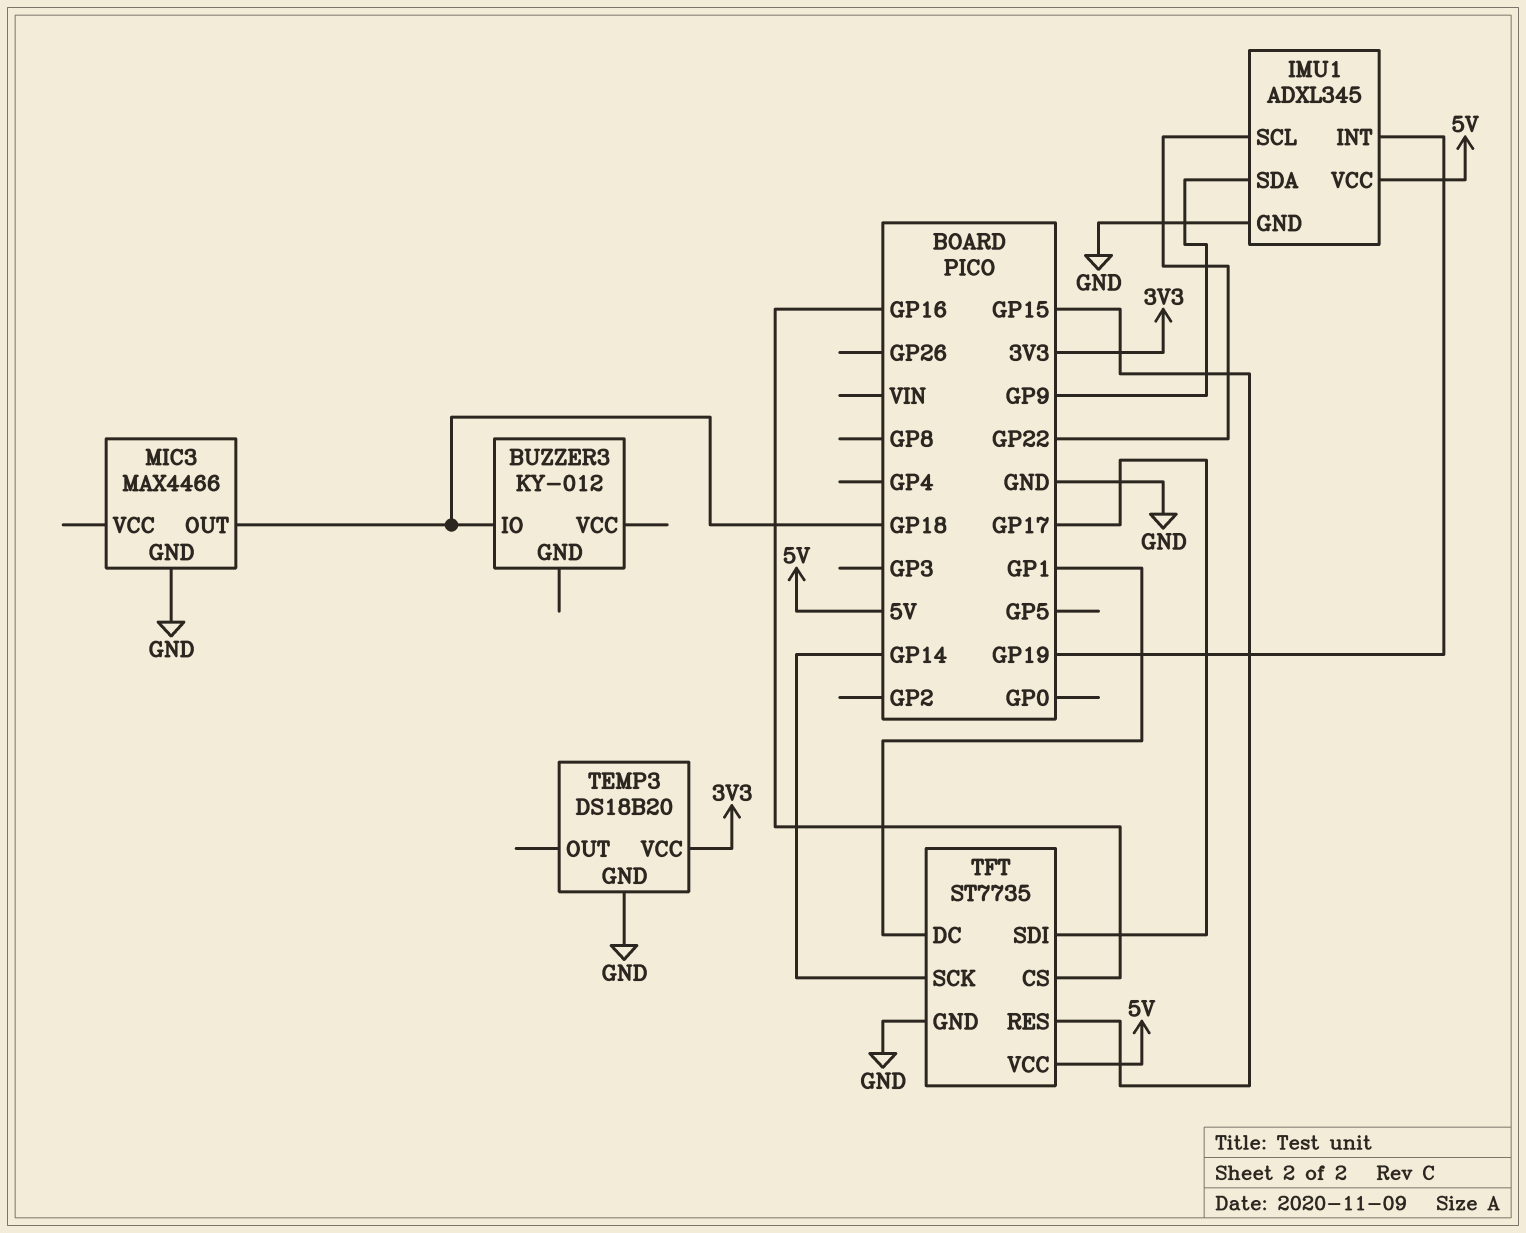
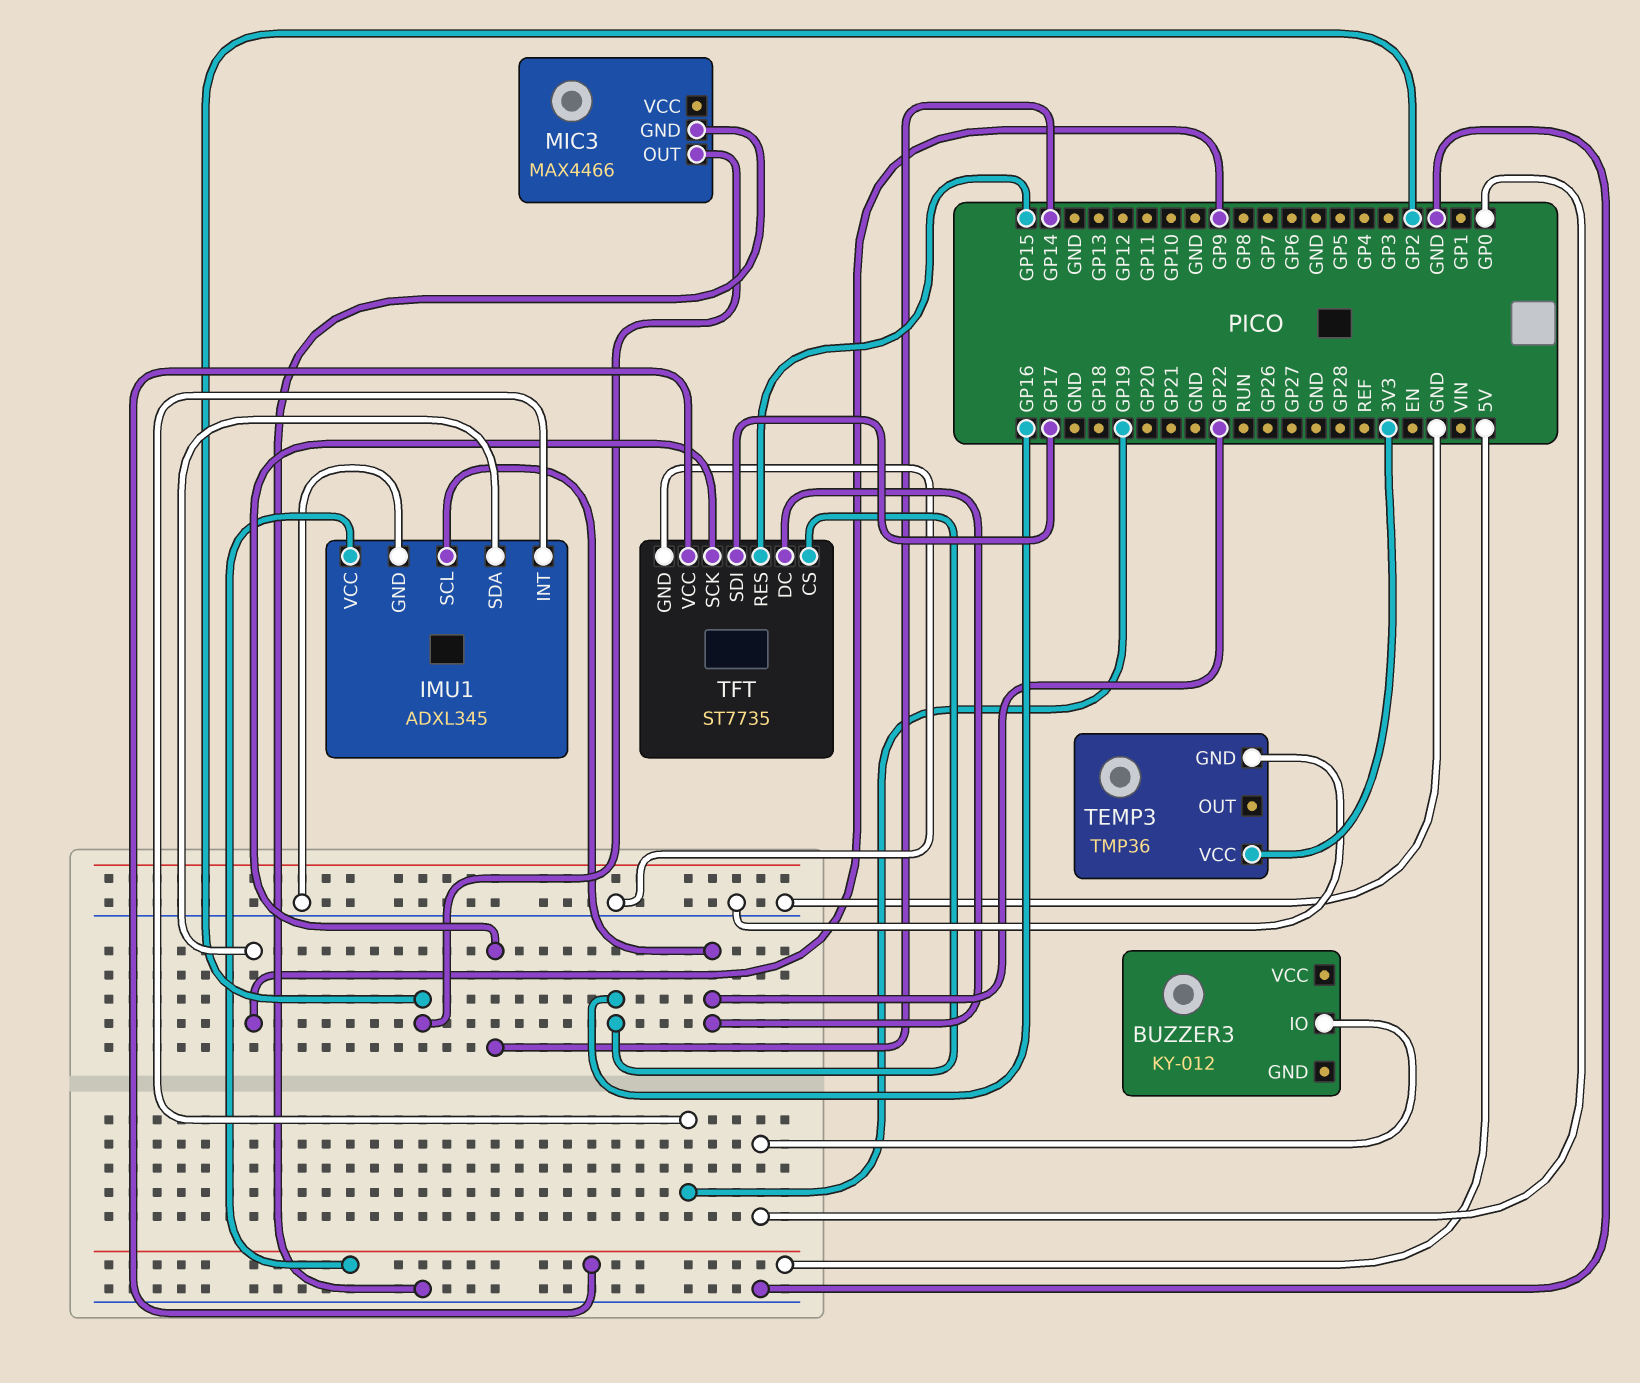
BUZZER3 pin IO: GP18 -> GP0
MIC3 pin OUT: GP18 -> GP2
TEMP3: DS18B20 -> TMP36
TFT pin DC: GP1 -> GP22

